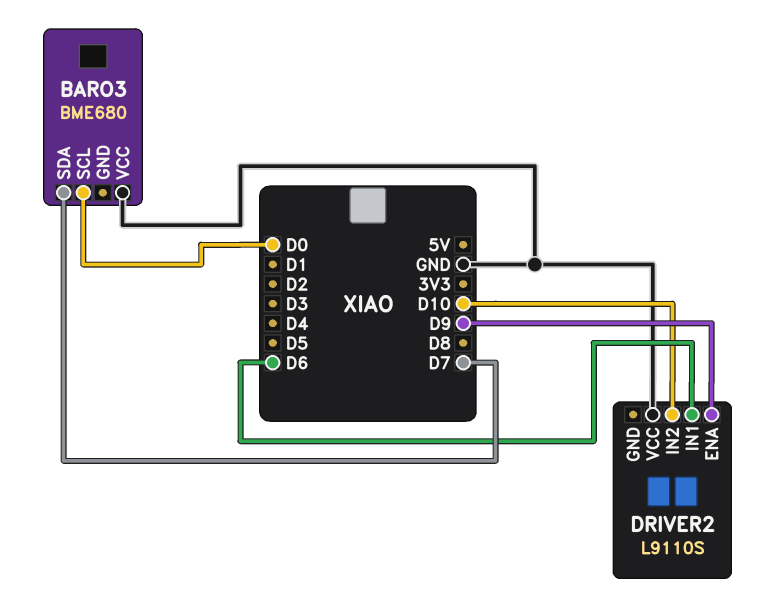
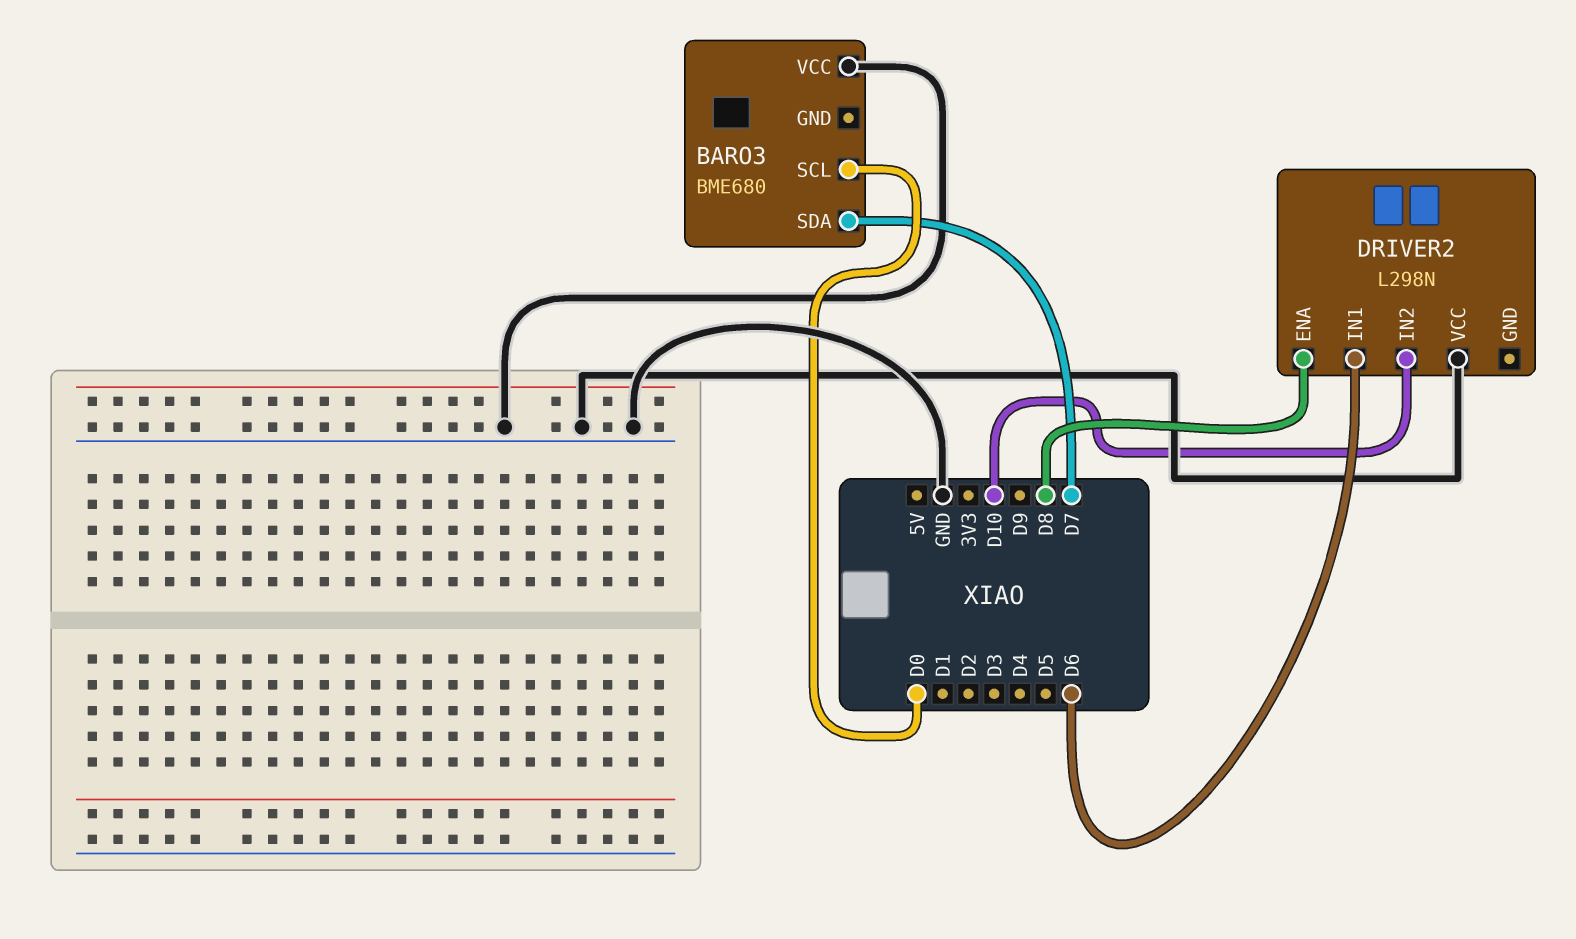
DRIVER2: L9110S -> L298N
DRIVER2 pin ENA: D9 -> D8

